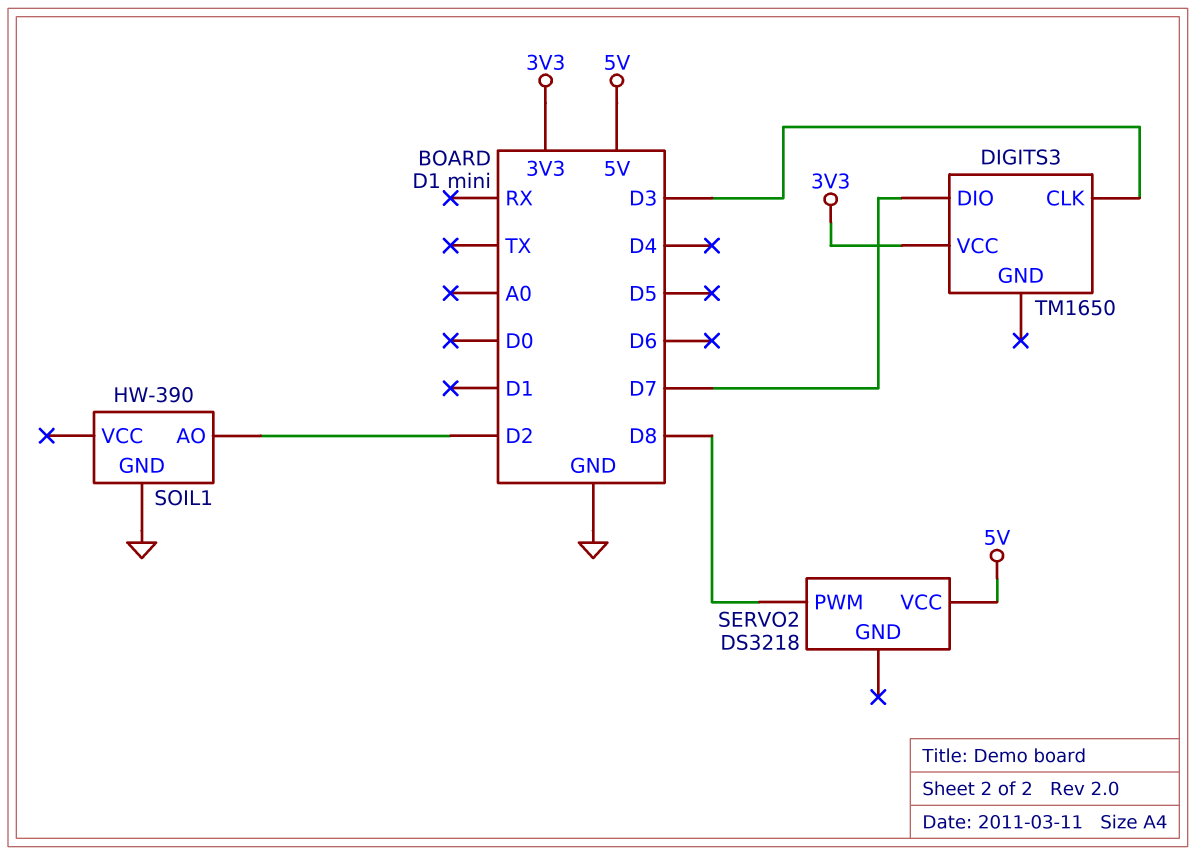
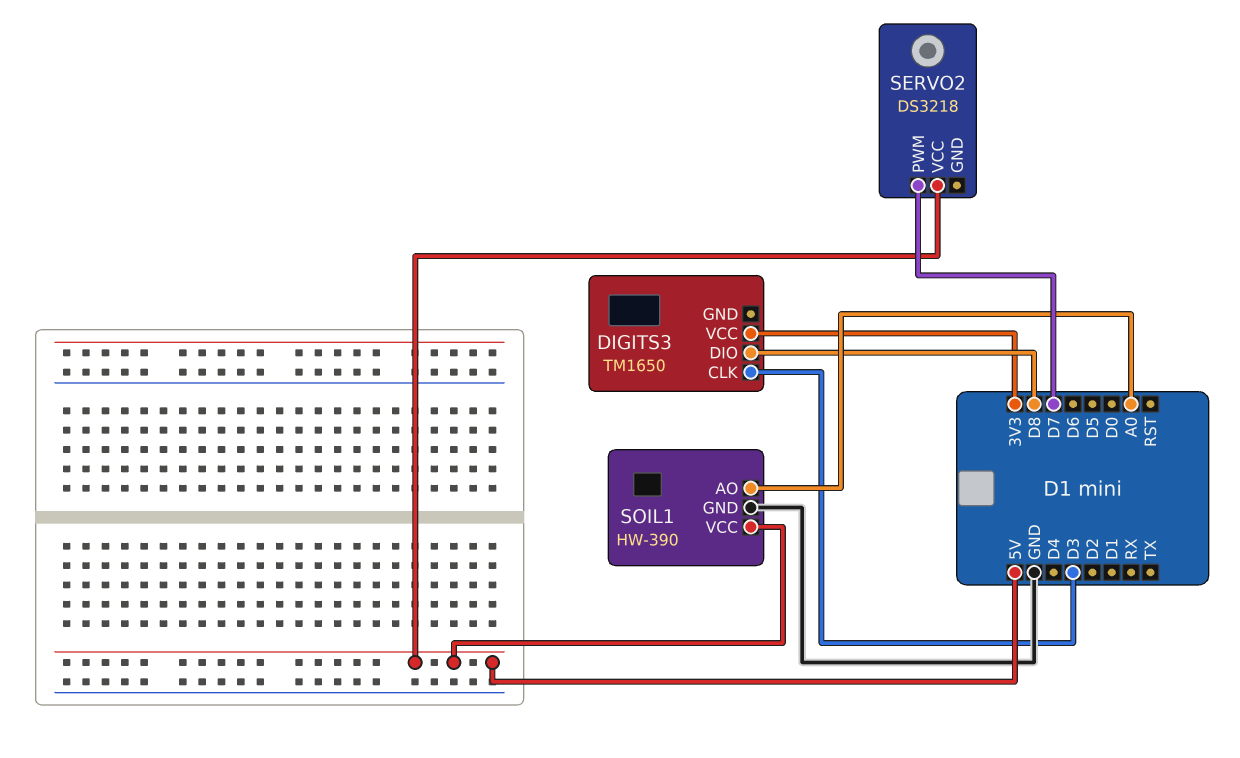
DIGITS3 pin DIO: D7 -> D8
SERVO2 pin PWM: D8 -> D7
SOIL1 pin AO: D2 -> A0
SOIL1 pin VCC: none -> 5V

